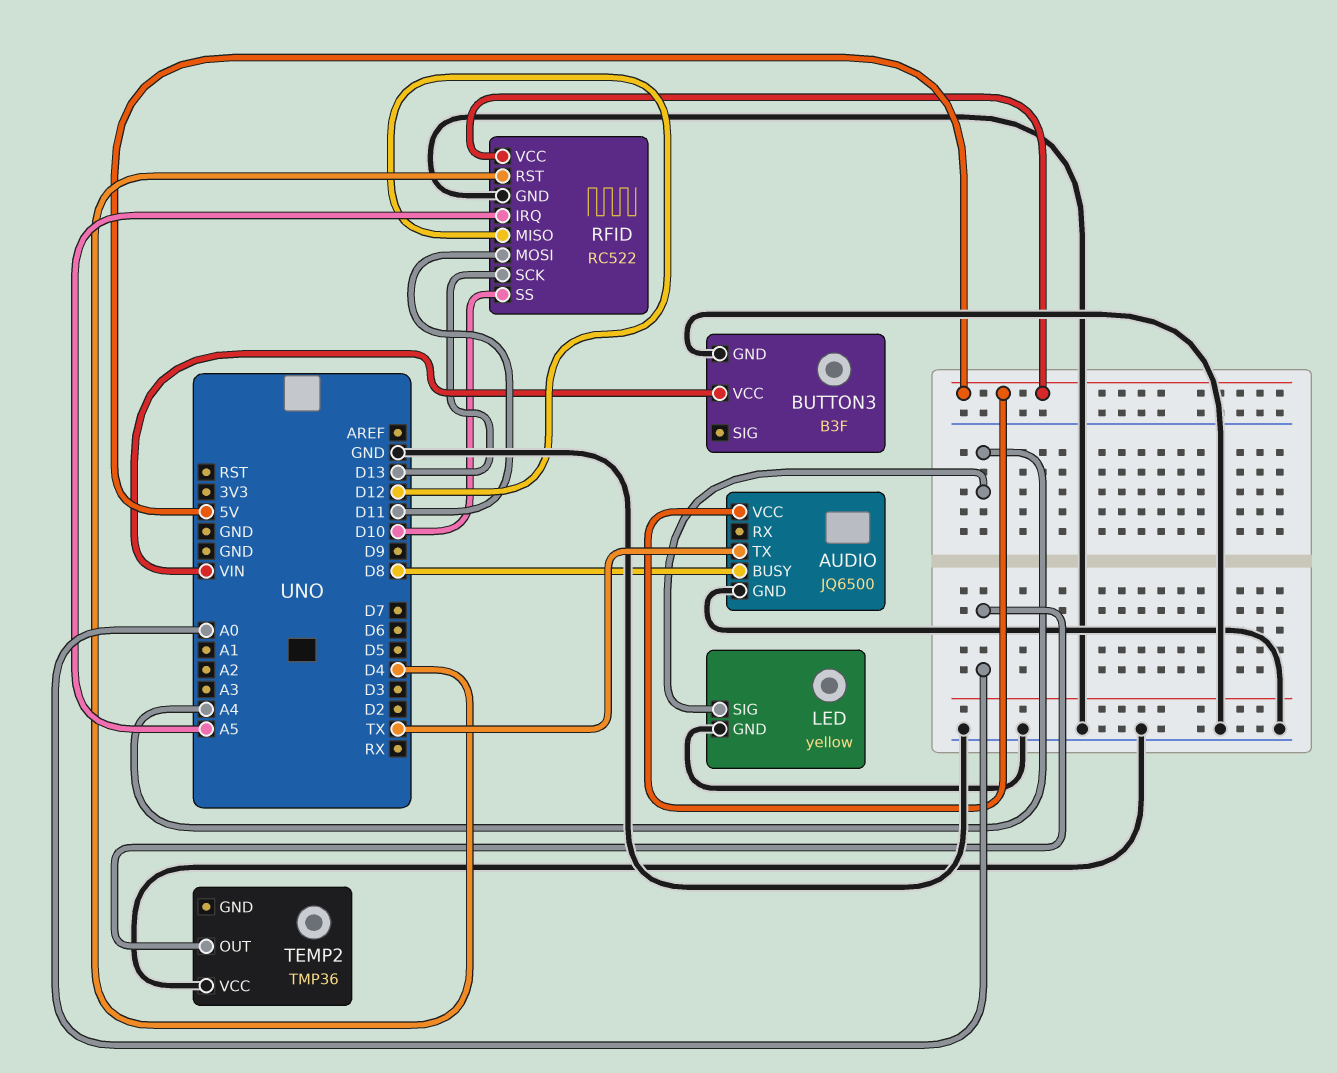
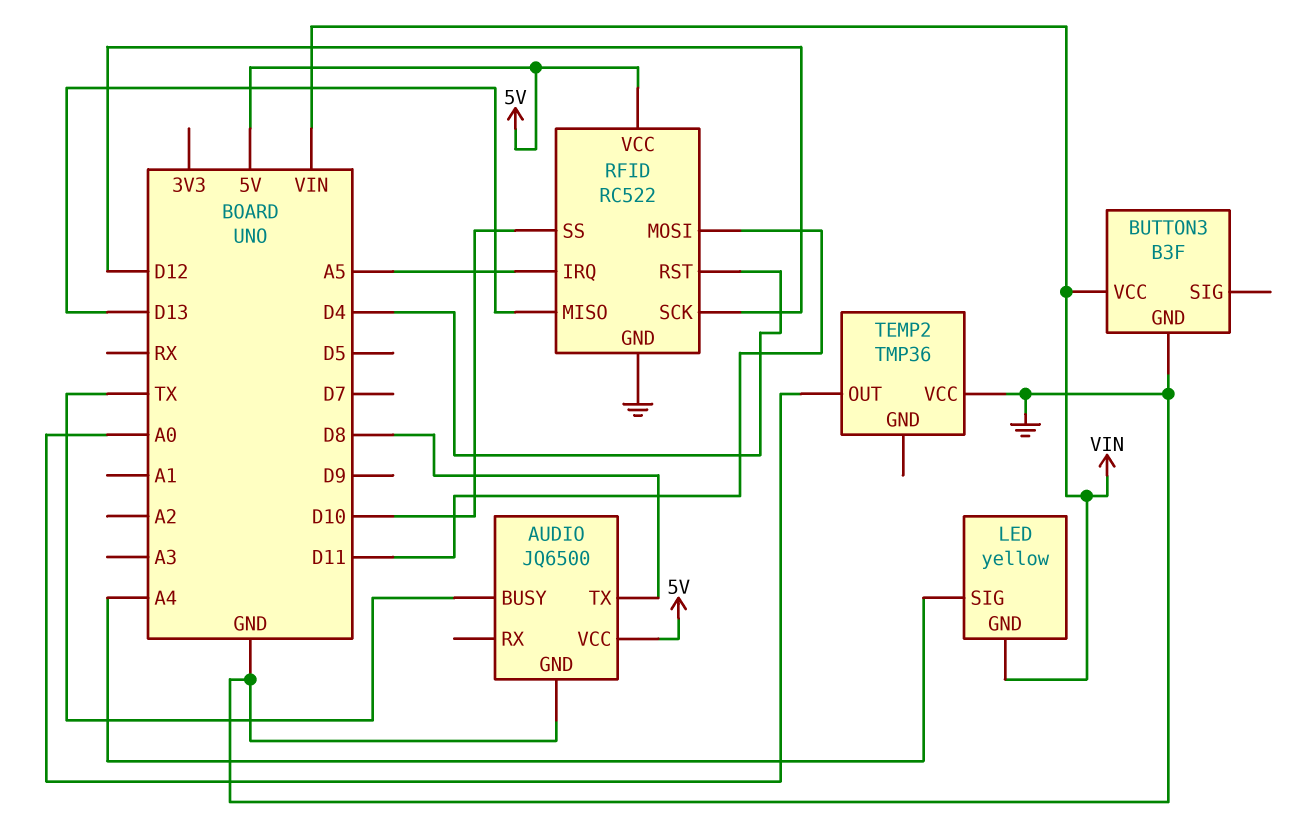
AUDIO pin BUSY: D8 -> TX
AUDIO pin TX: TX -> D8
LED pin GND: GND -> VIN
RFID pin MISO: D12 -> D13
RFID pin SCK: D13 -> D12

